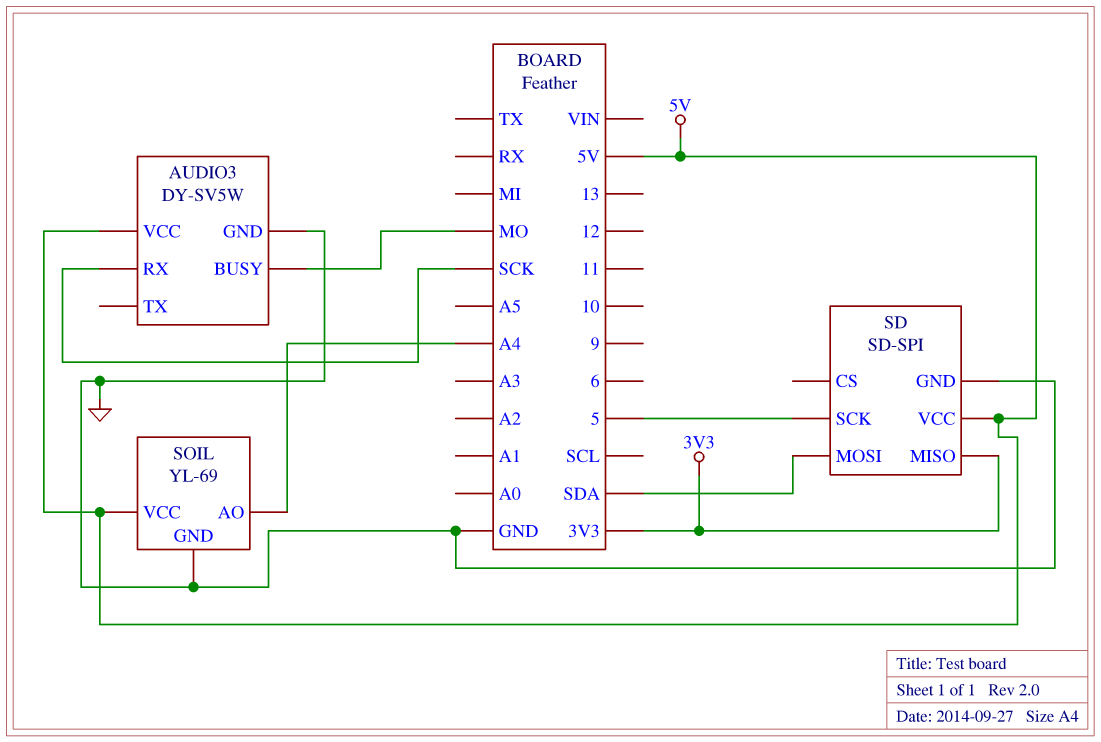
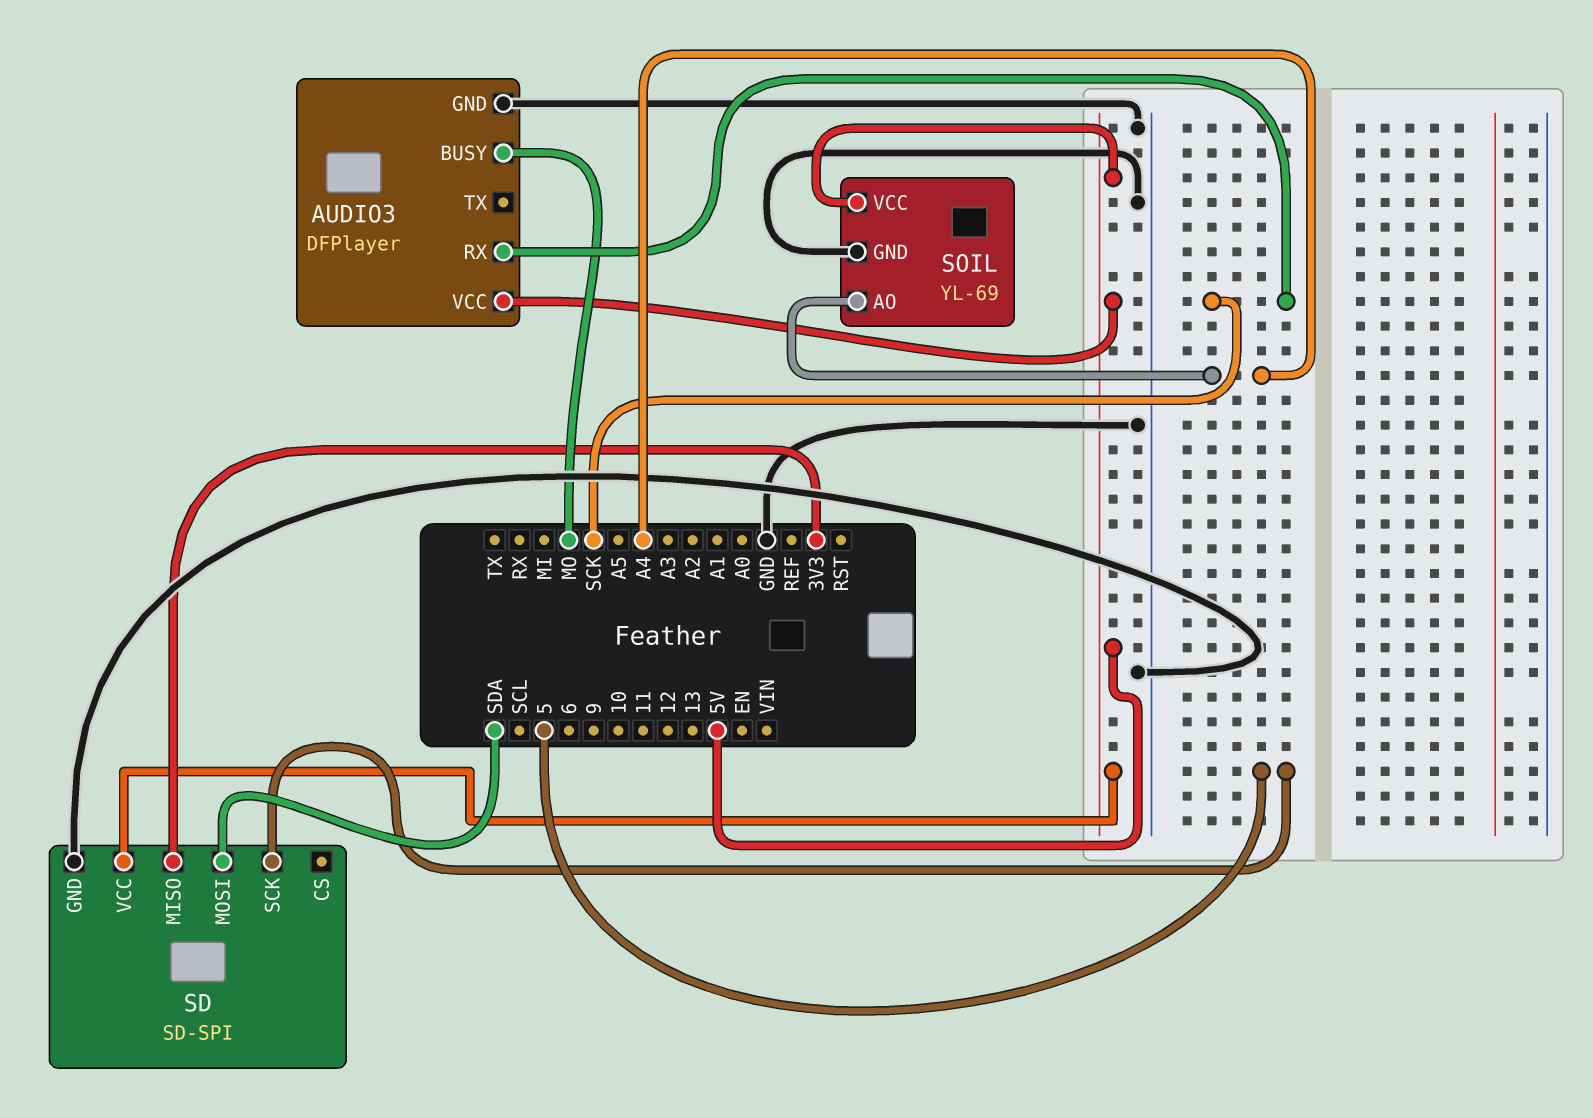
AUDIO3: DY-SV5W -> DFPlayer

